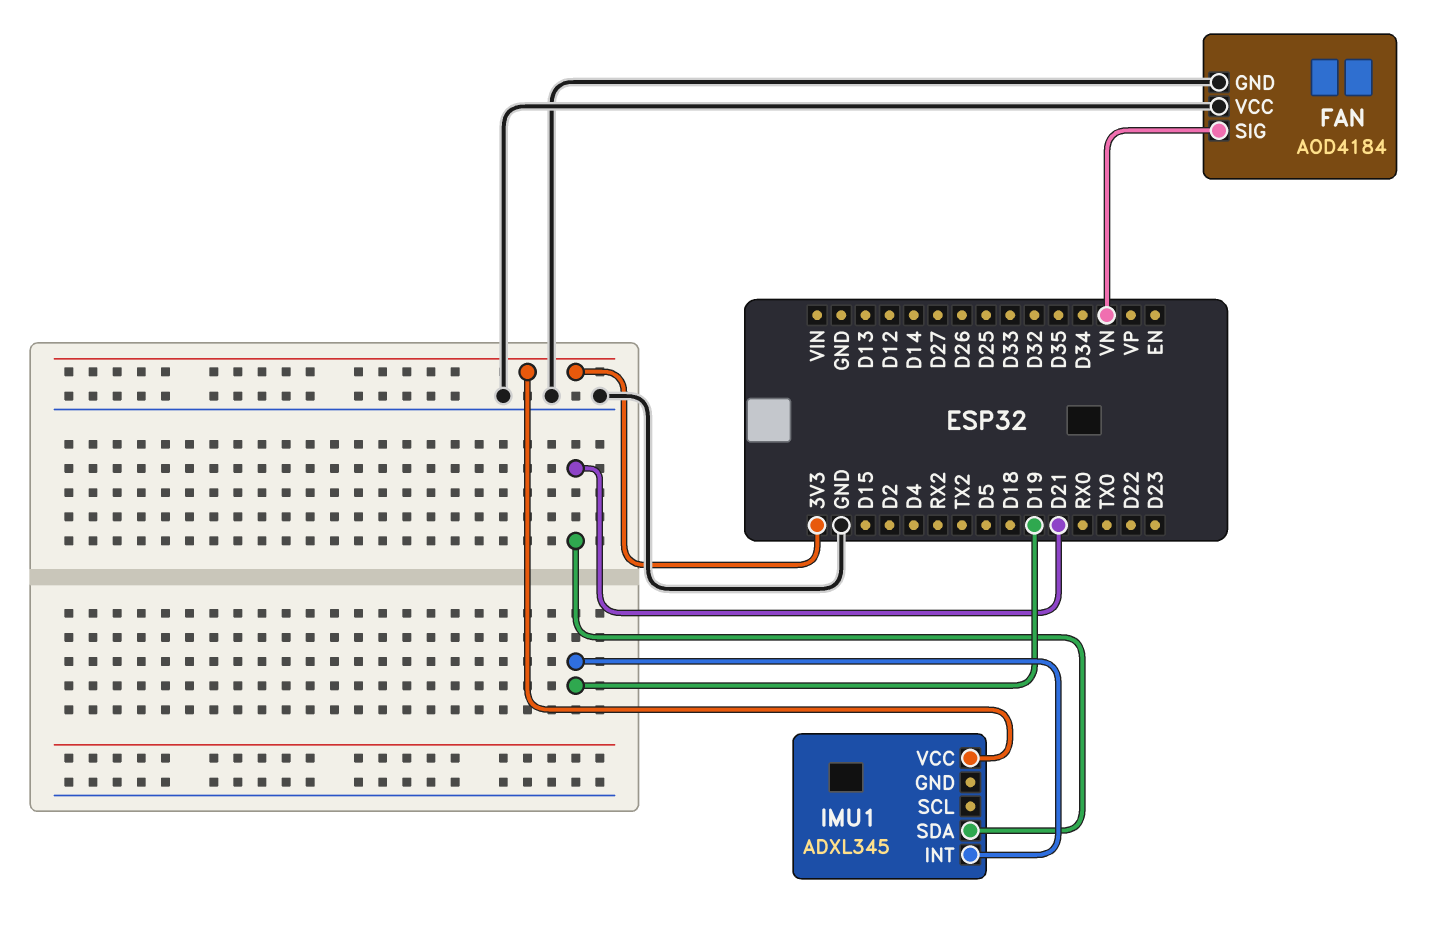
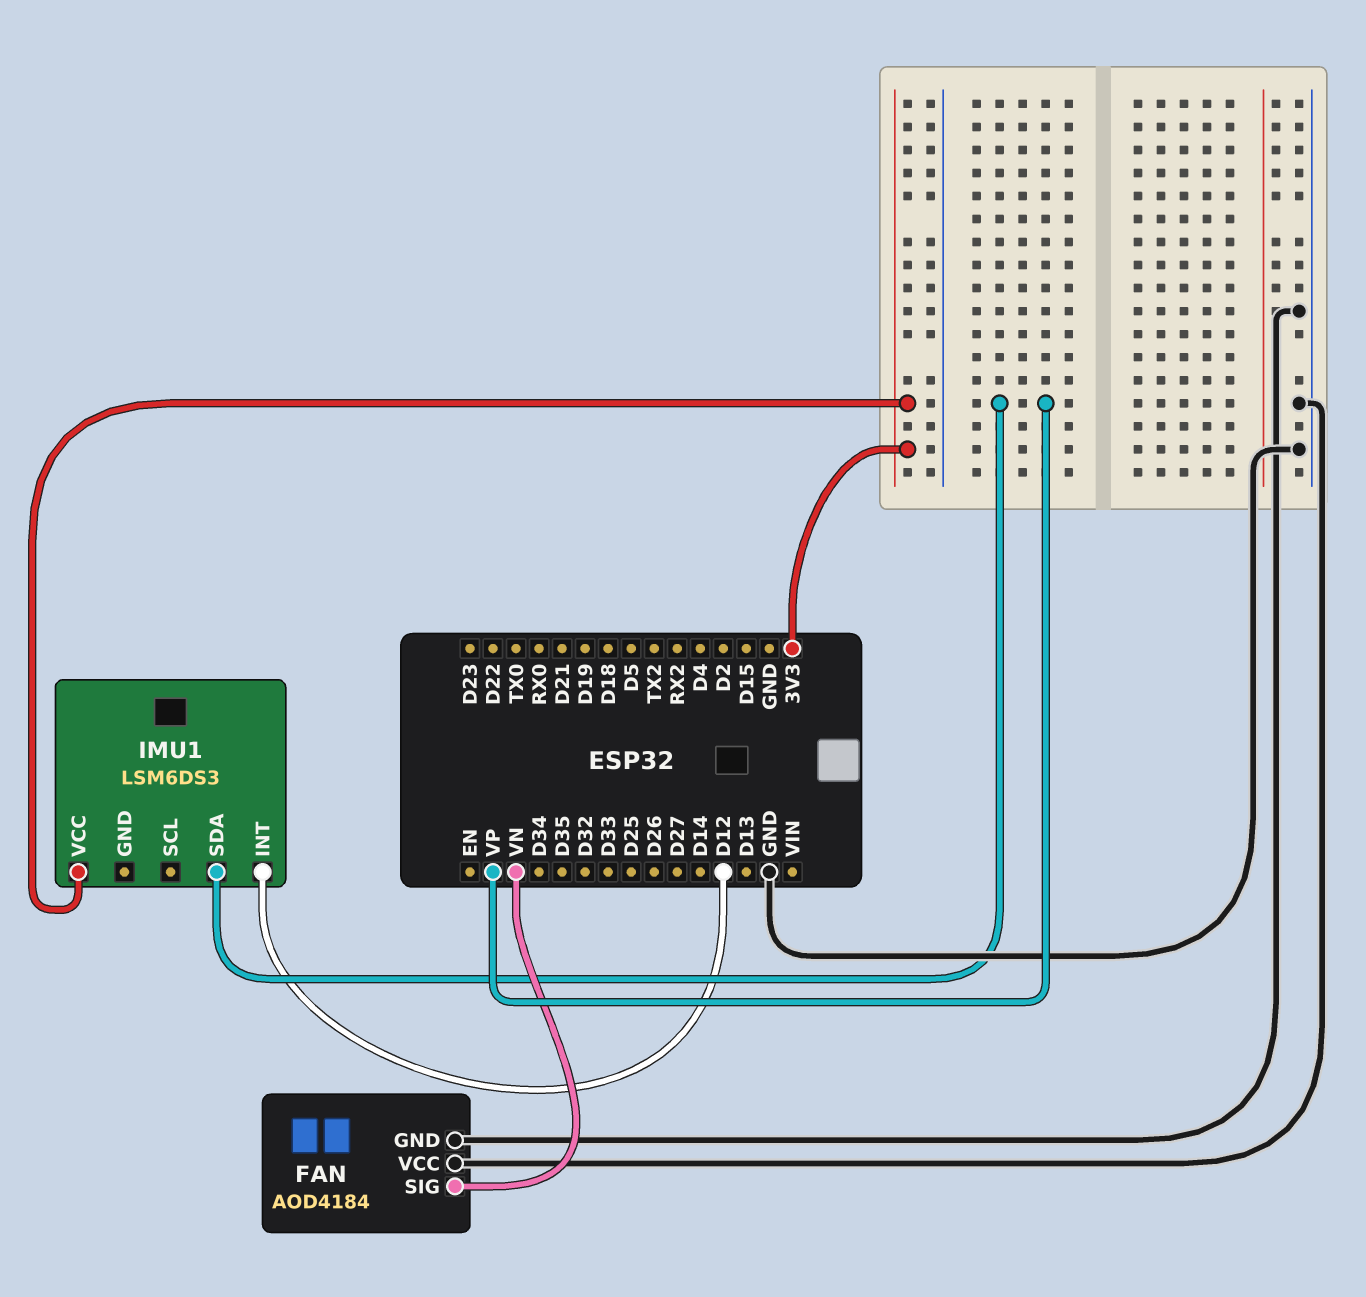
IMU1: ADXL345 -> LSM6DS3
IMU1 pin INT: D19 -> D12
IMU1 pin SDA: D21 -> VP

